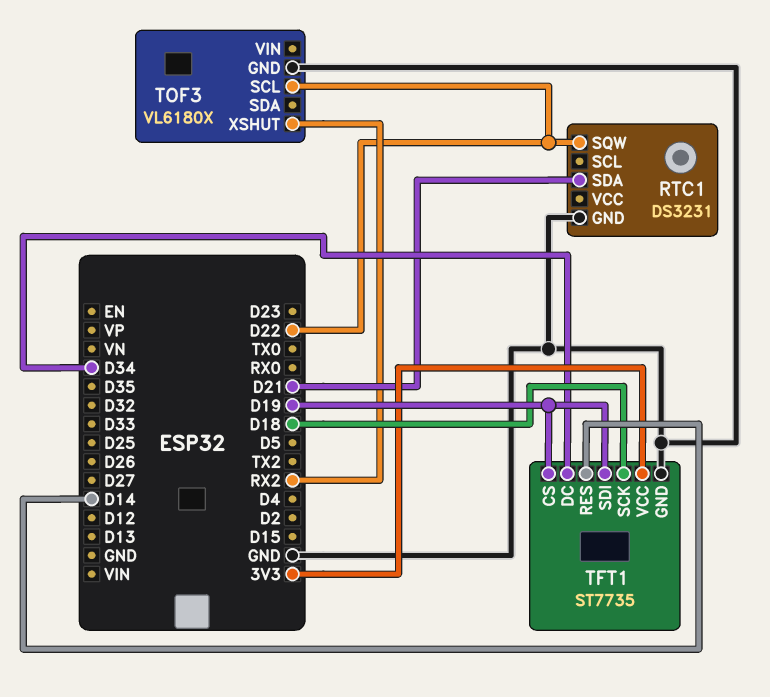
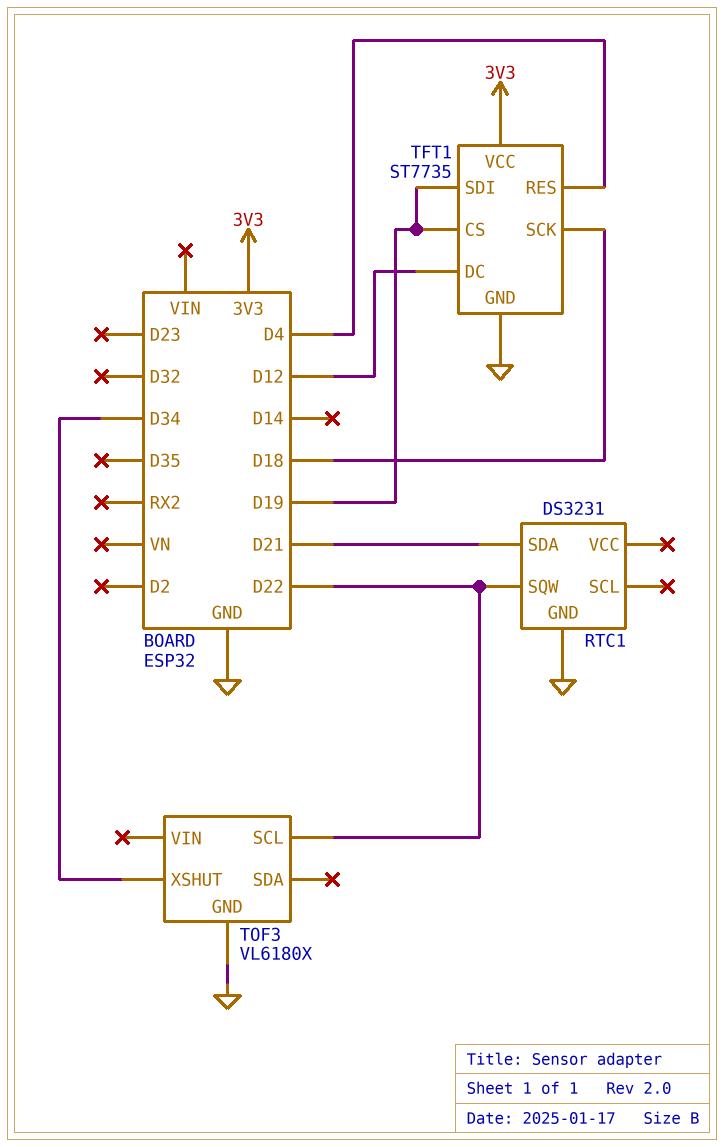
TFT1 pin DC: D34 -> D12
TFT1 pin RES: D14 -> D4
TOF3 pin XSHUT: RX2 -> D34

